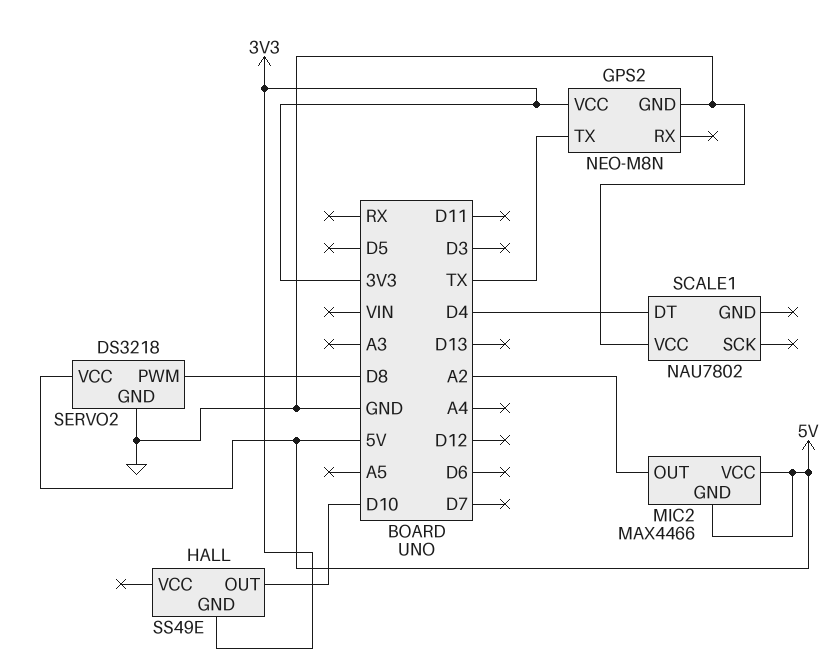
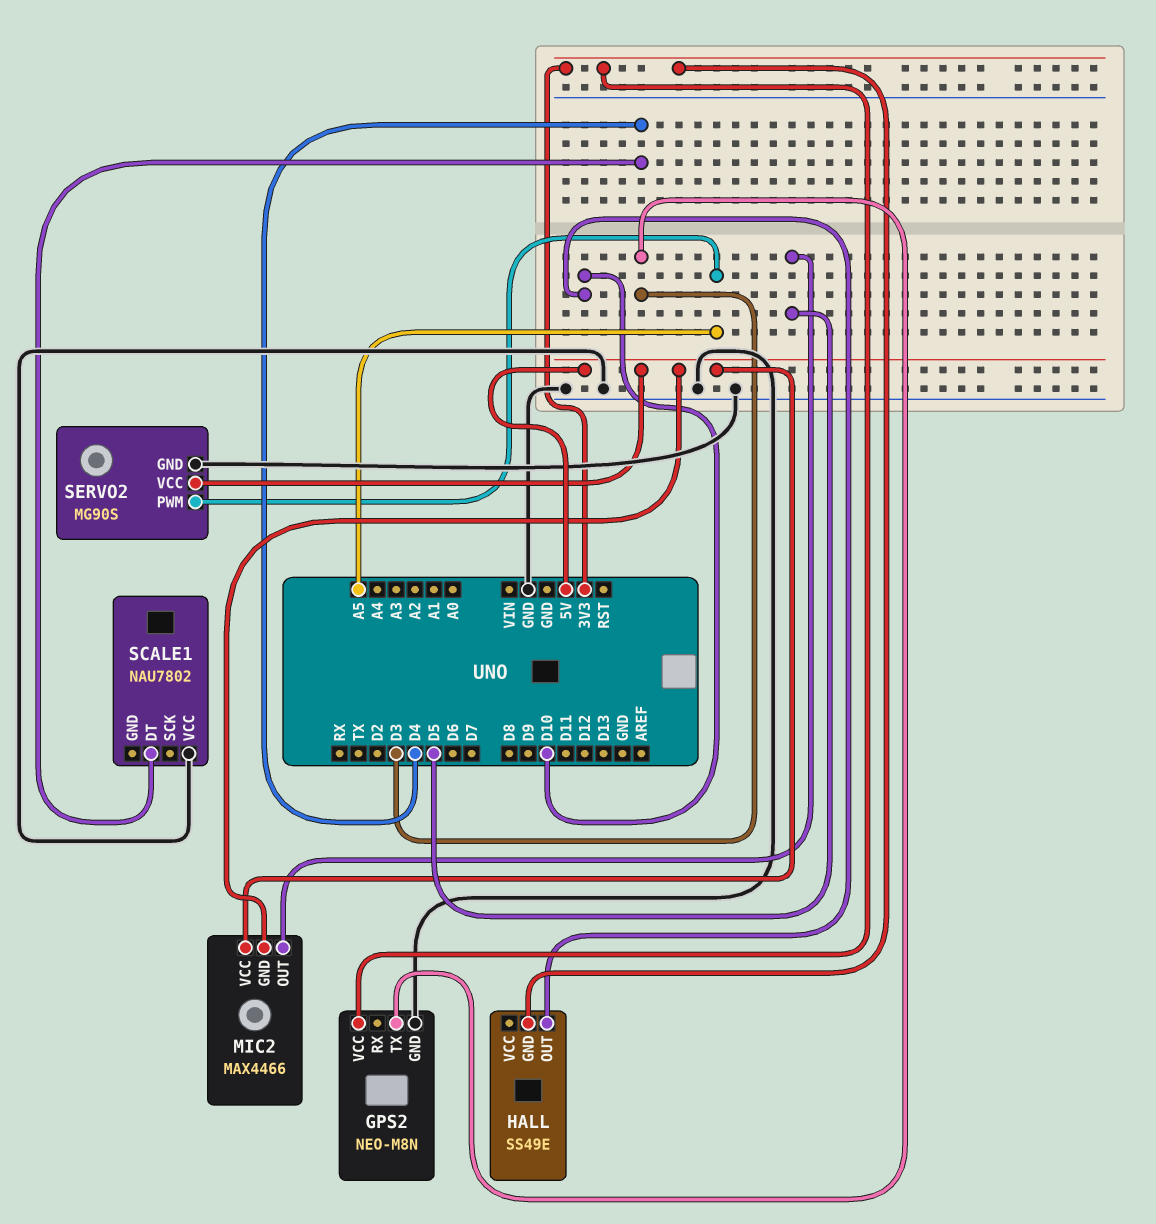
GPS2 pin TX: TX -> D3
MIC2 pin OUT: A2 -> D5
SERVO2: DS3218 -> MG90S
SERVO2 pin PWM: D8 -> A5

